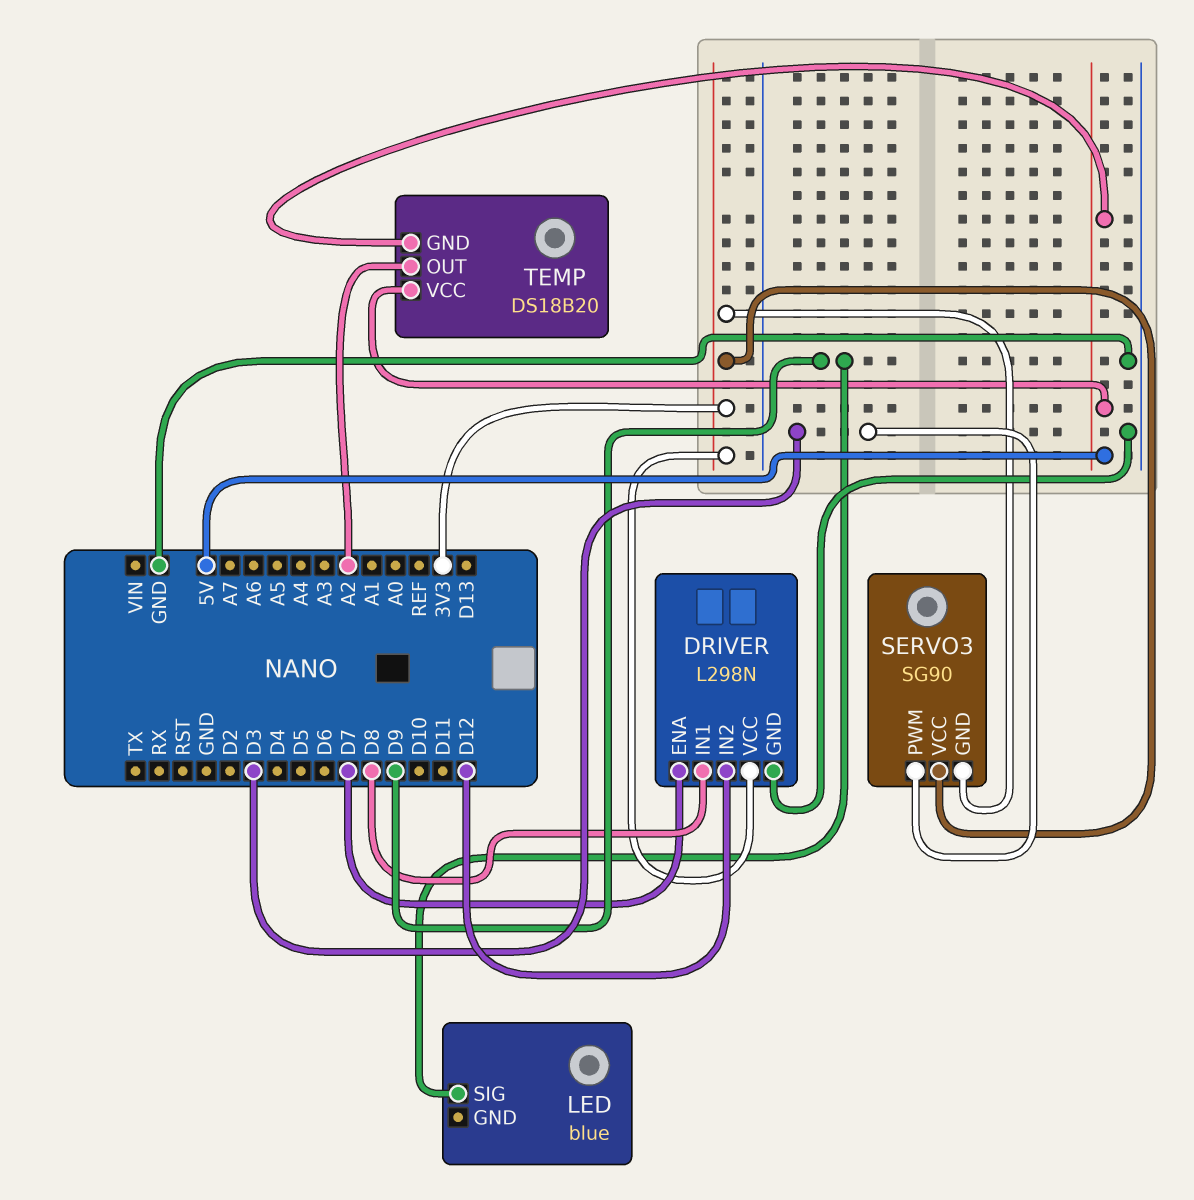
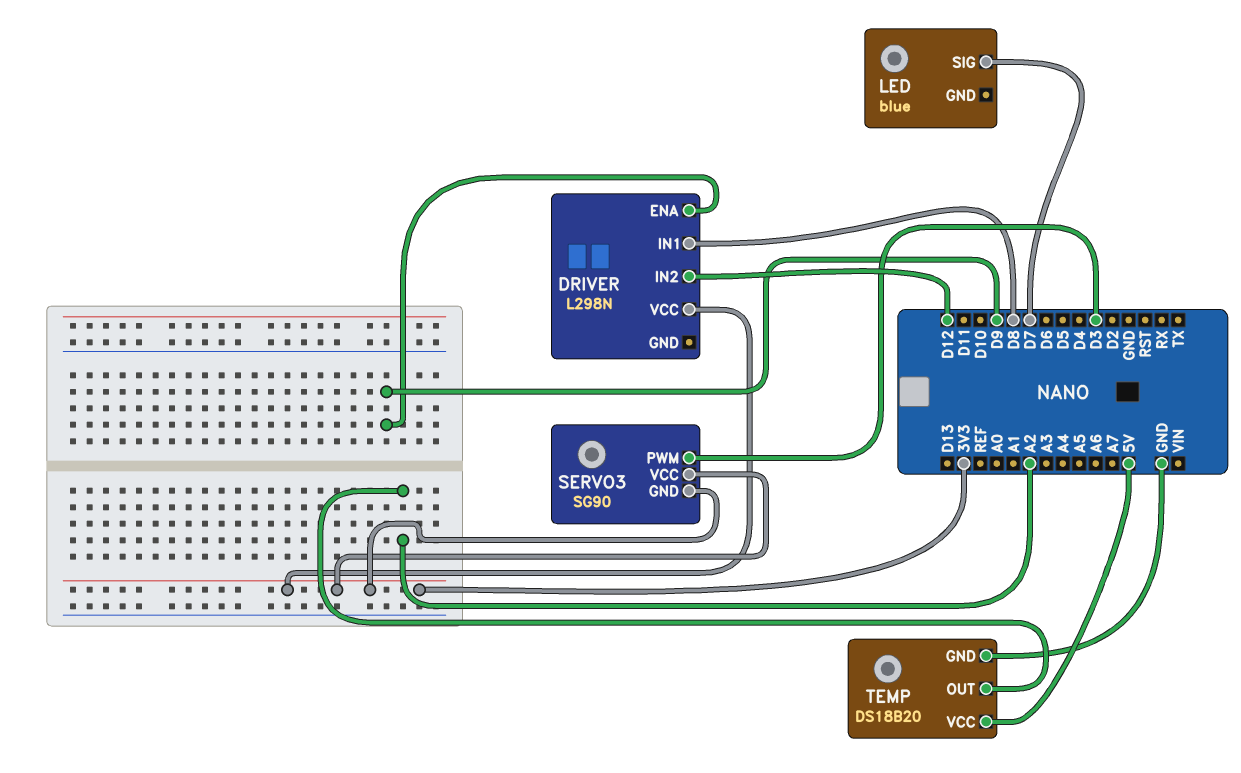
DRIVER pin ENA: D7 -> D9
DRIVER pin GND: GND -> none
LED pin SIG: D9 -> D7
TEMP pin GND: 5V -> GND

